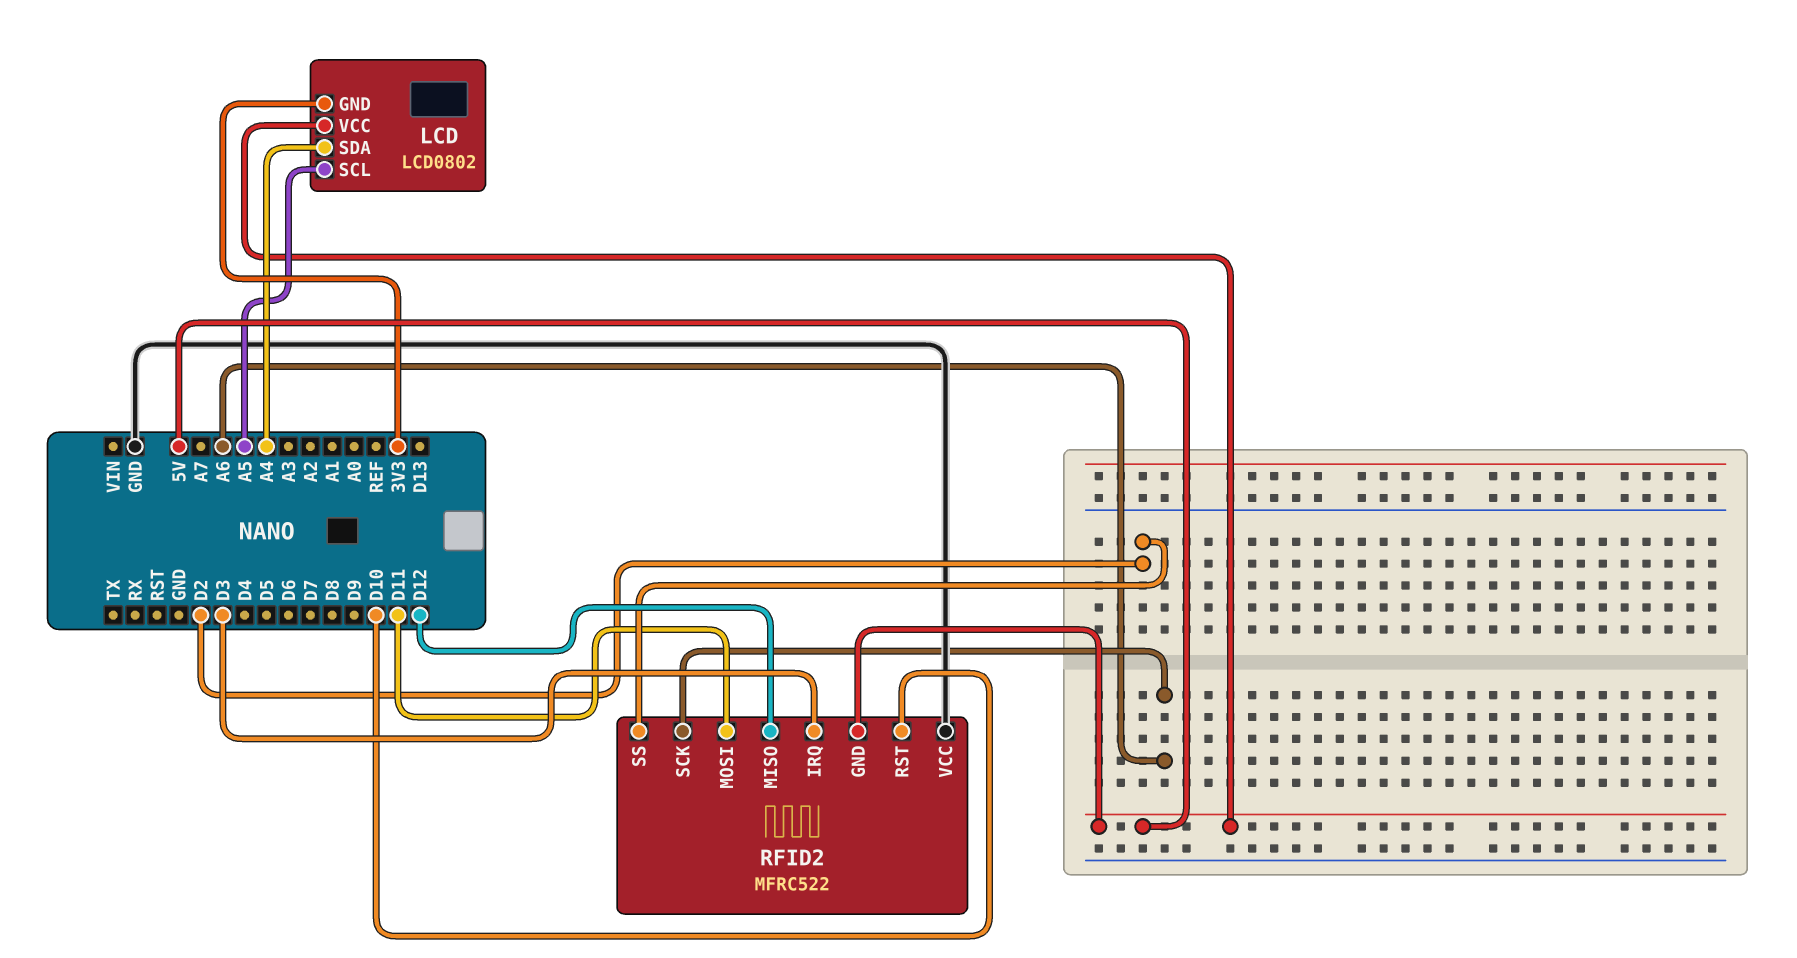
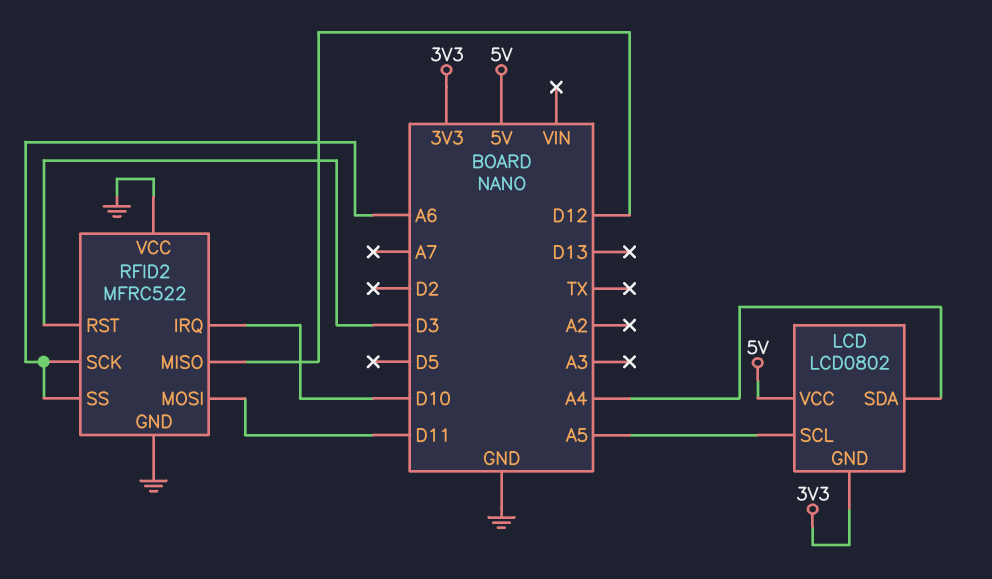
RFID2 pin GND: 5V -> GND
RFID2 pin IRQ: D3 -> D10
RFID2 pin RST: D10 -> D3
RFID2 pin SS: D2 -> A6

